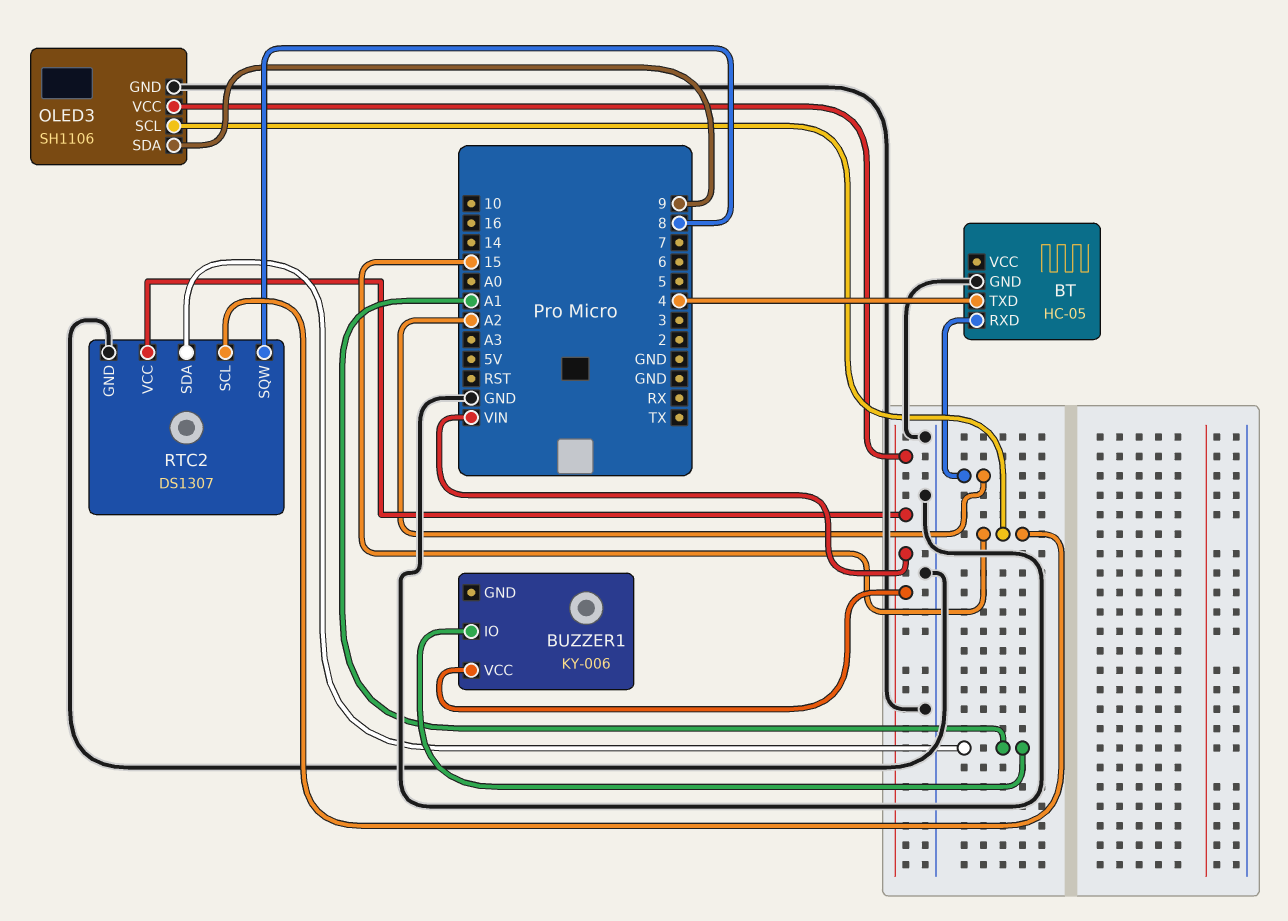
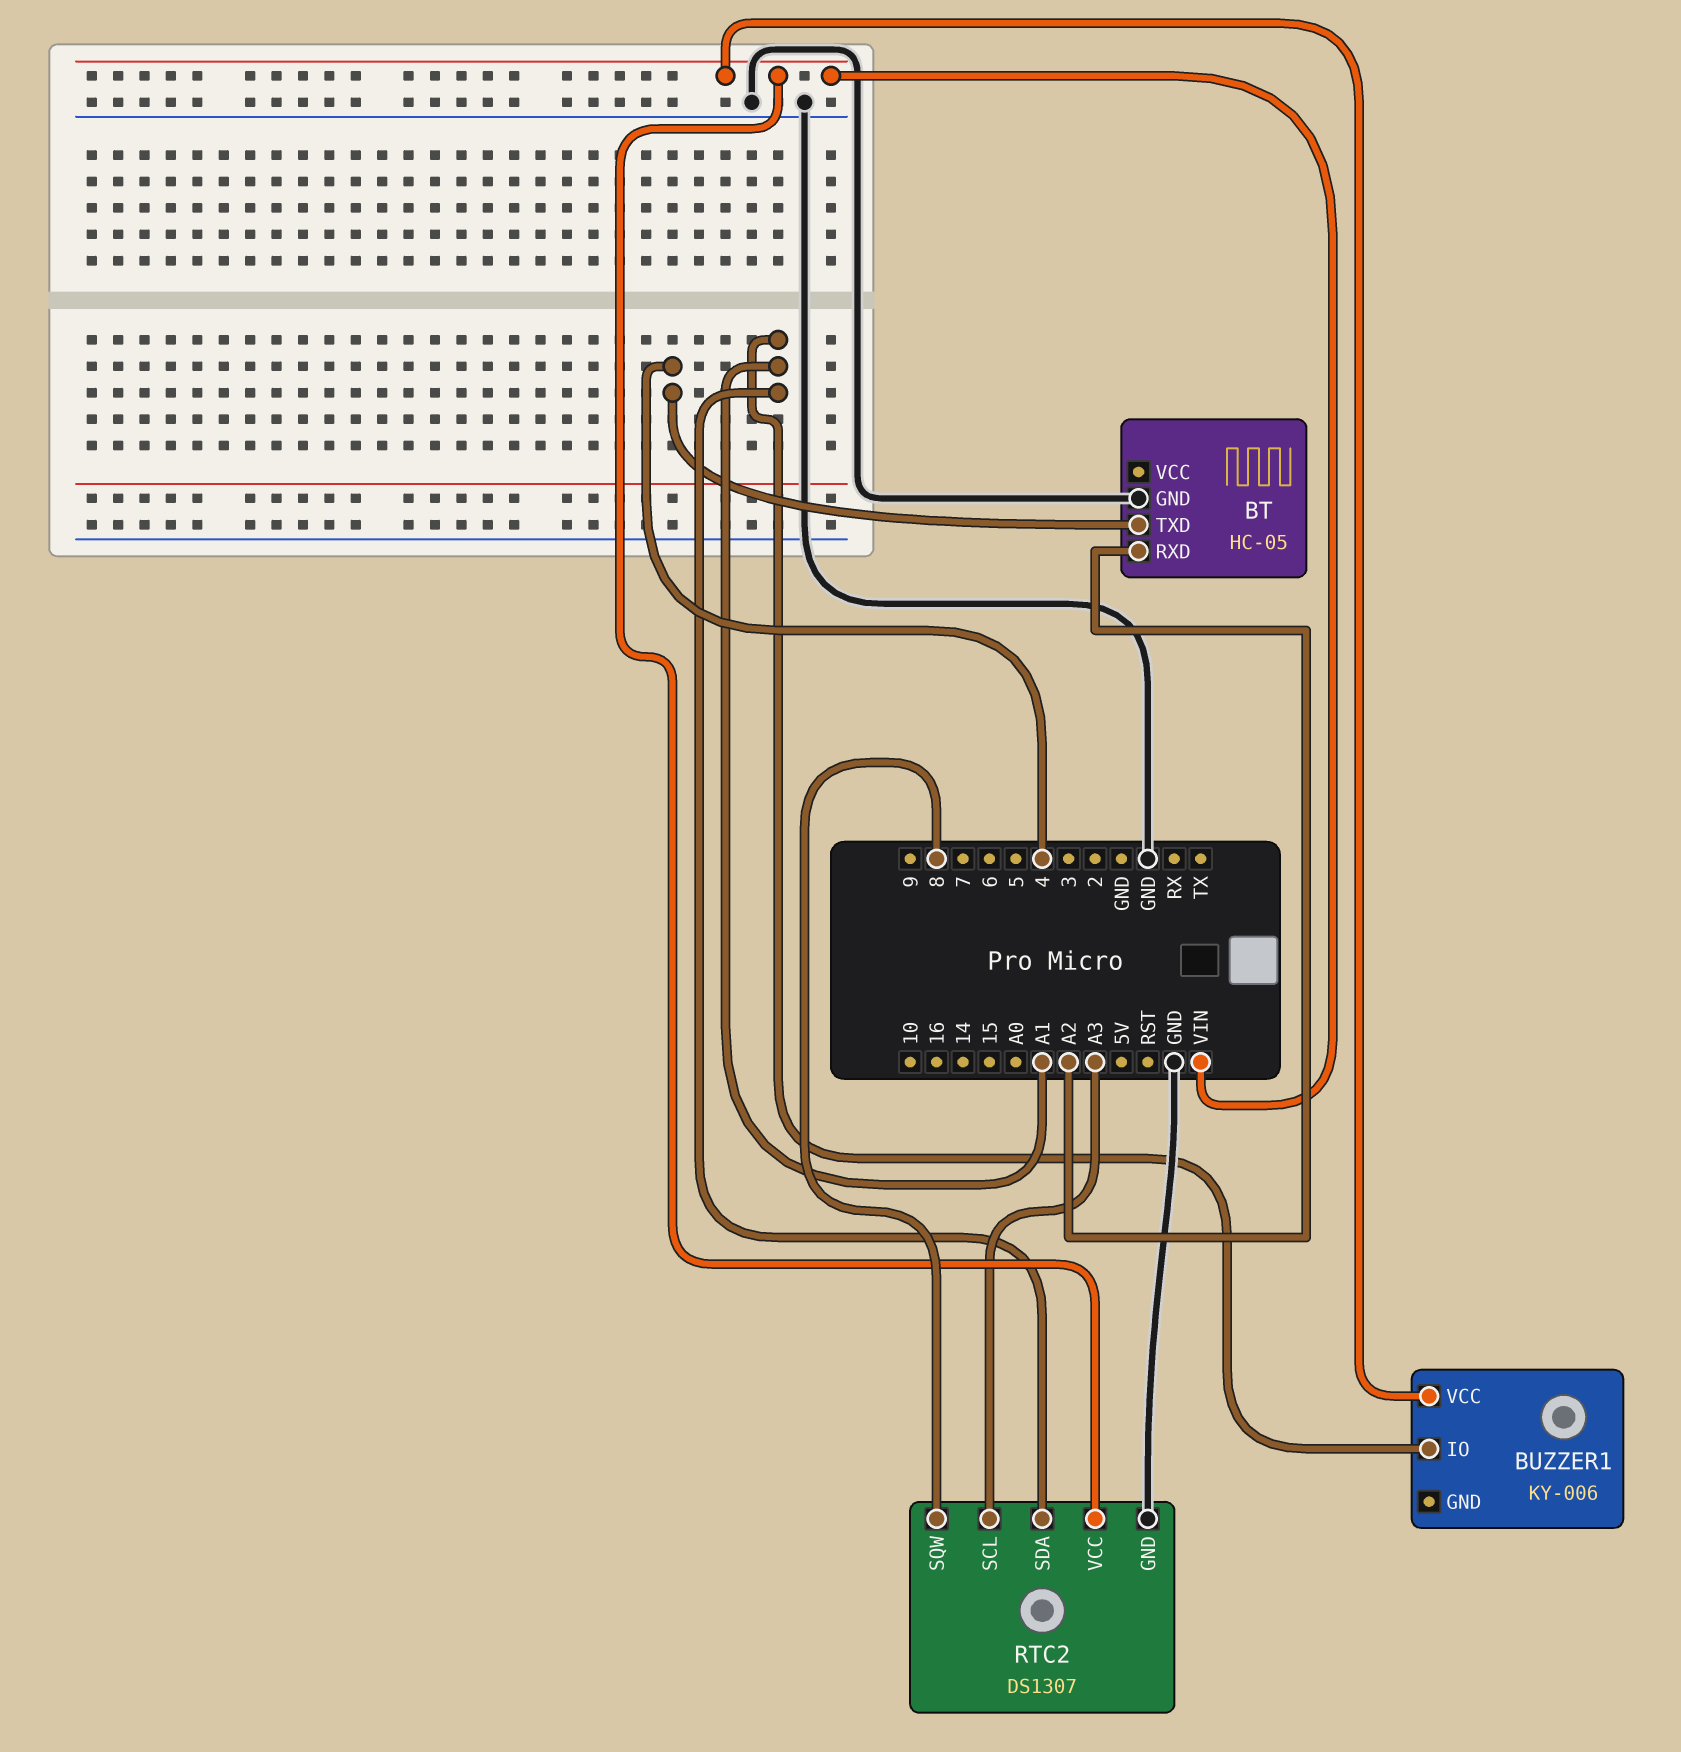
OLED3: SH1106 -> none
OLED3 pin GND: GND -> none
OLED3 pin SCL: 15 -> none
OLED3 pin SDA: 9 -> none
OLED3 pin VCC: VIN -> none
RTC2 pin SCL: 15 -> A3

